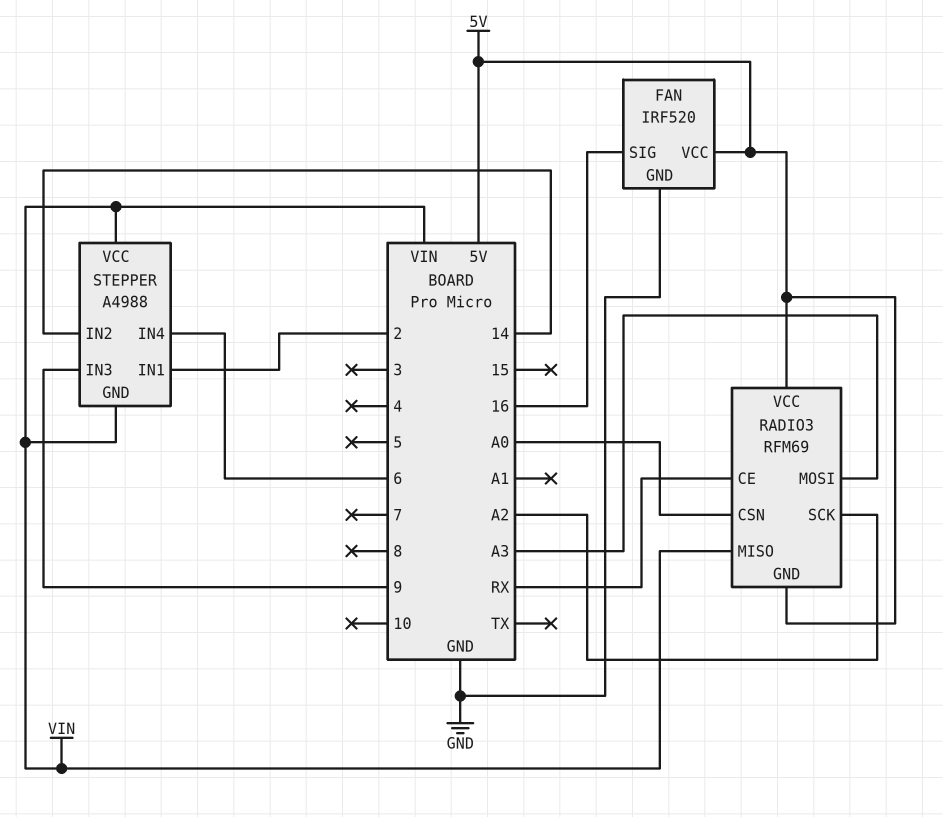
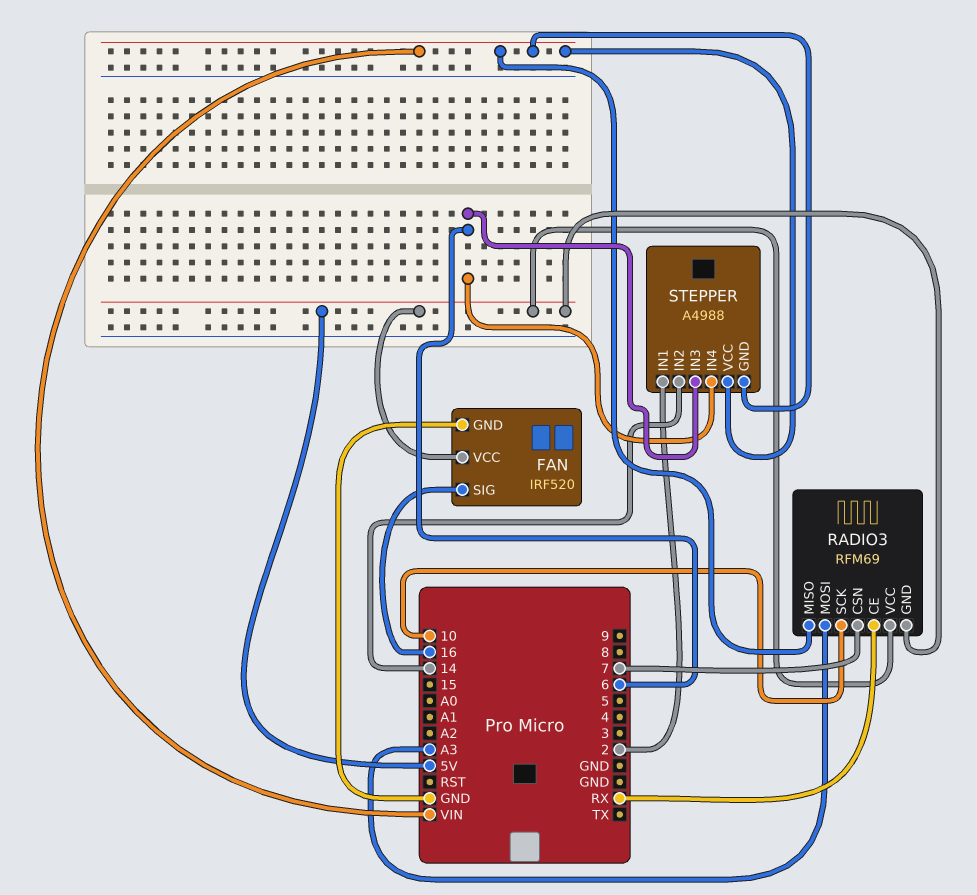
RADIO3 pin CSN: A0 -> 7
RADIO3 pin SCK: A2 -> 10
STEPPER pin IN3: 9 -> 6

